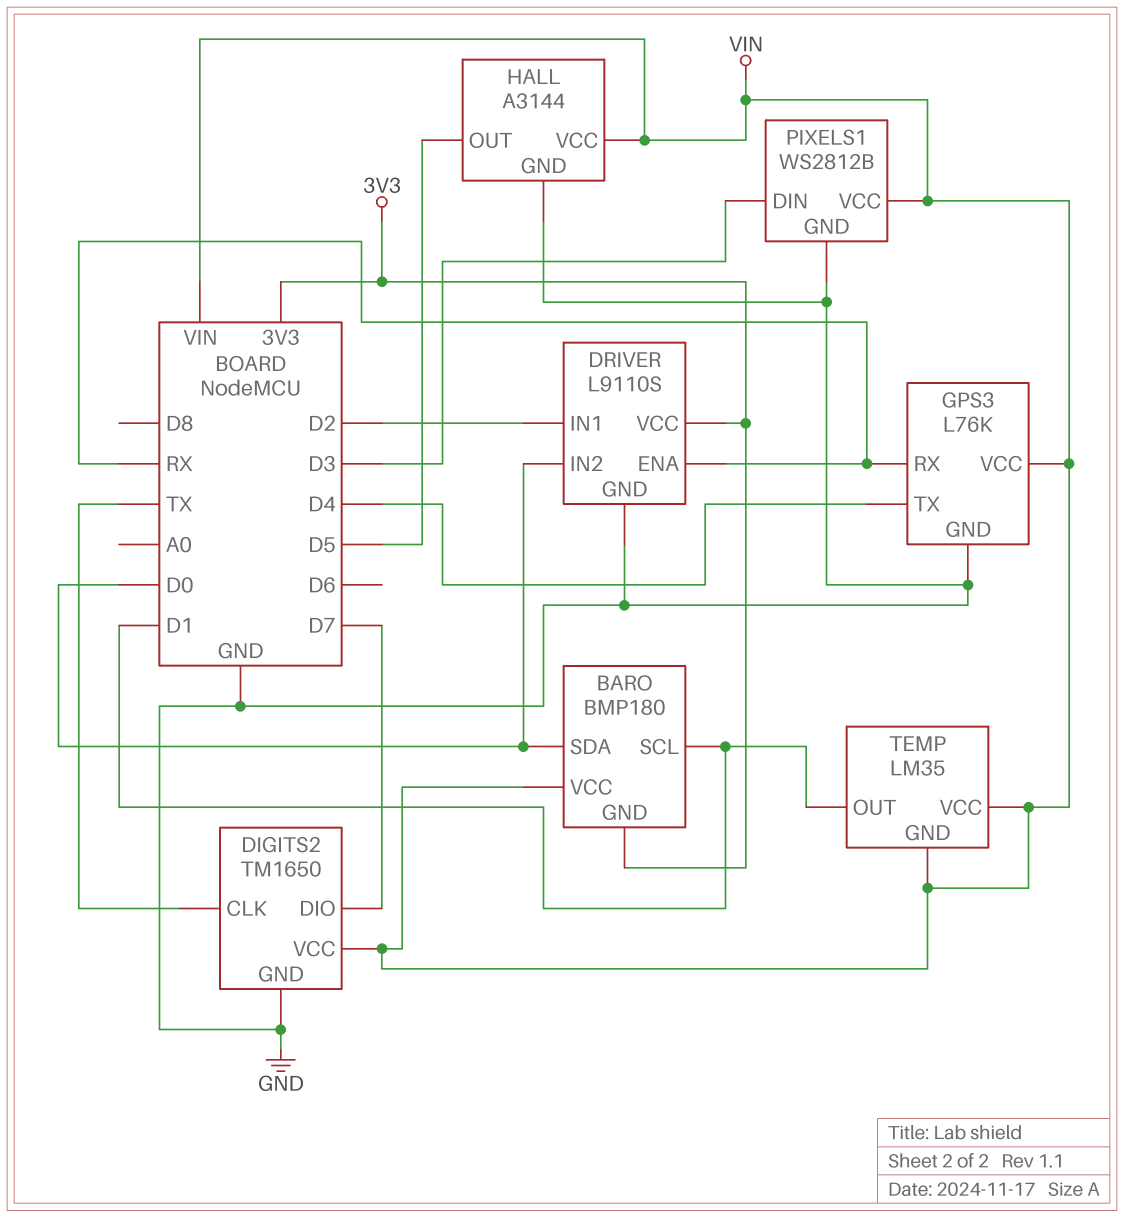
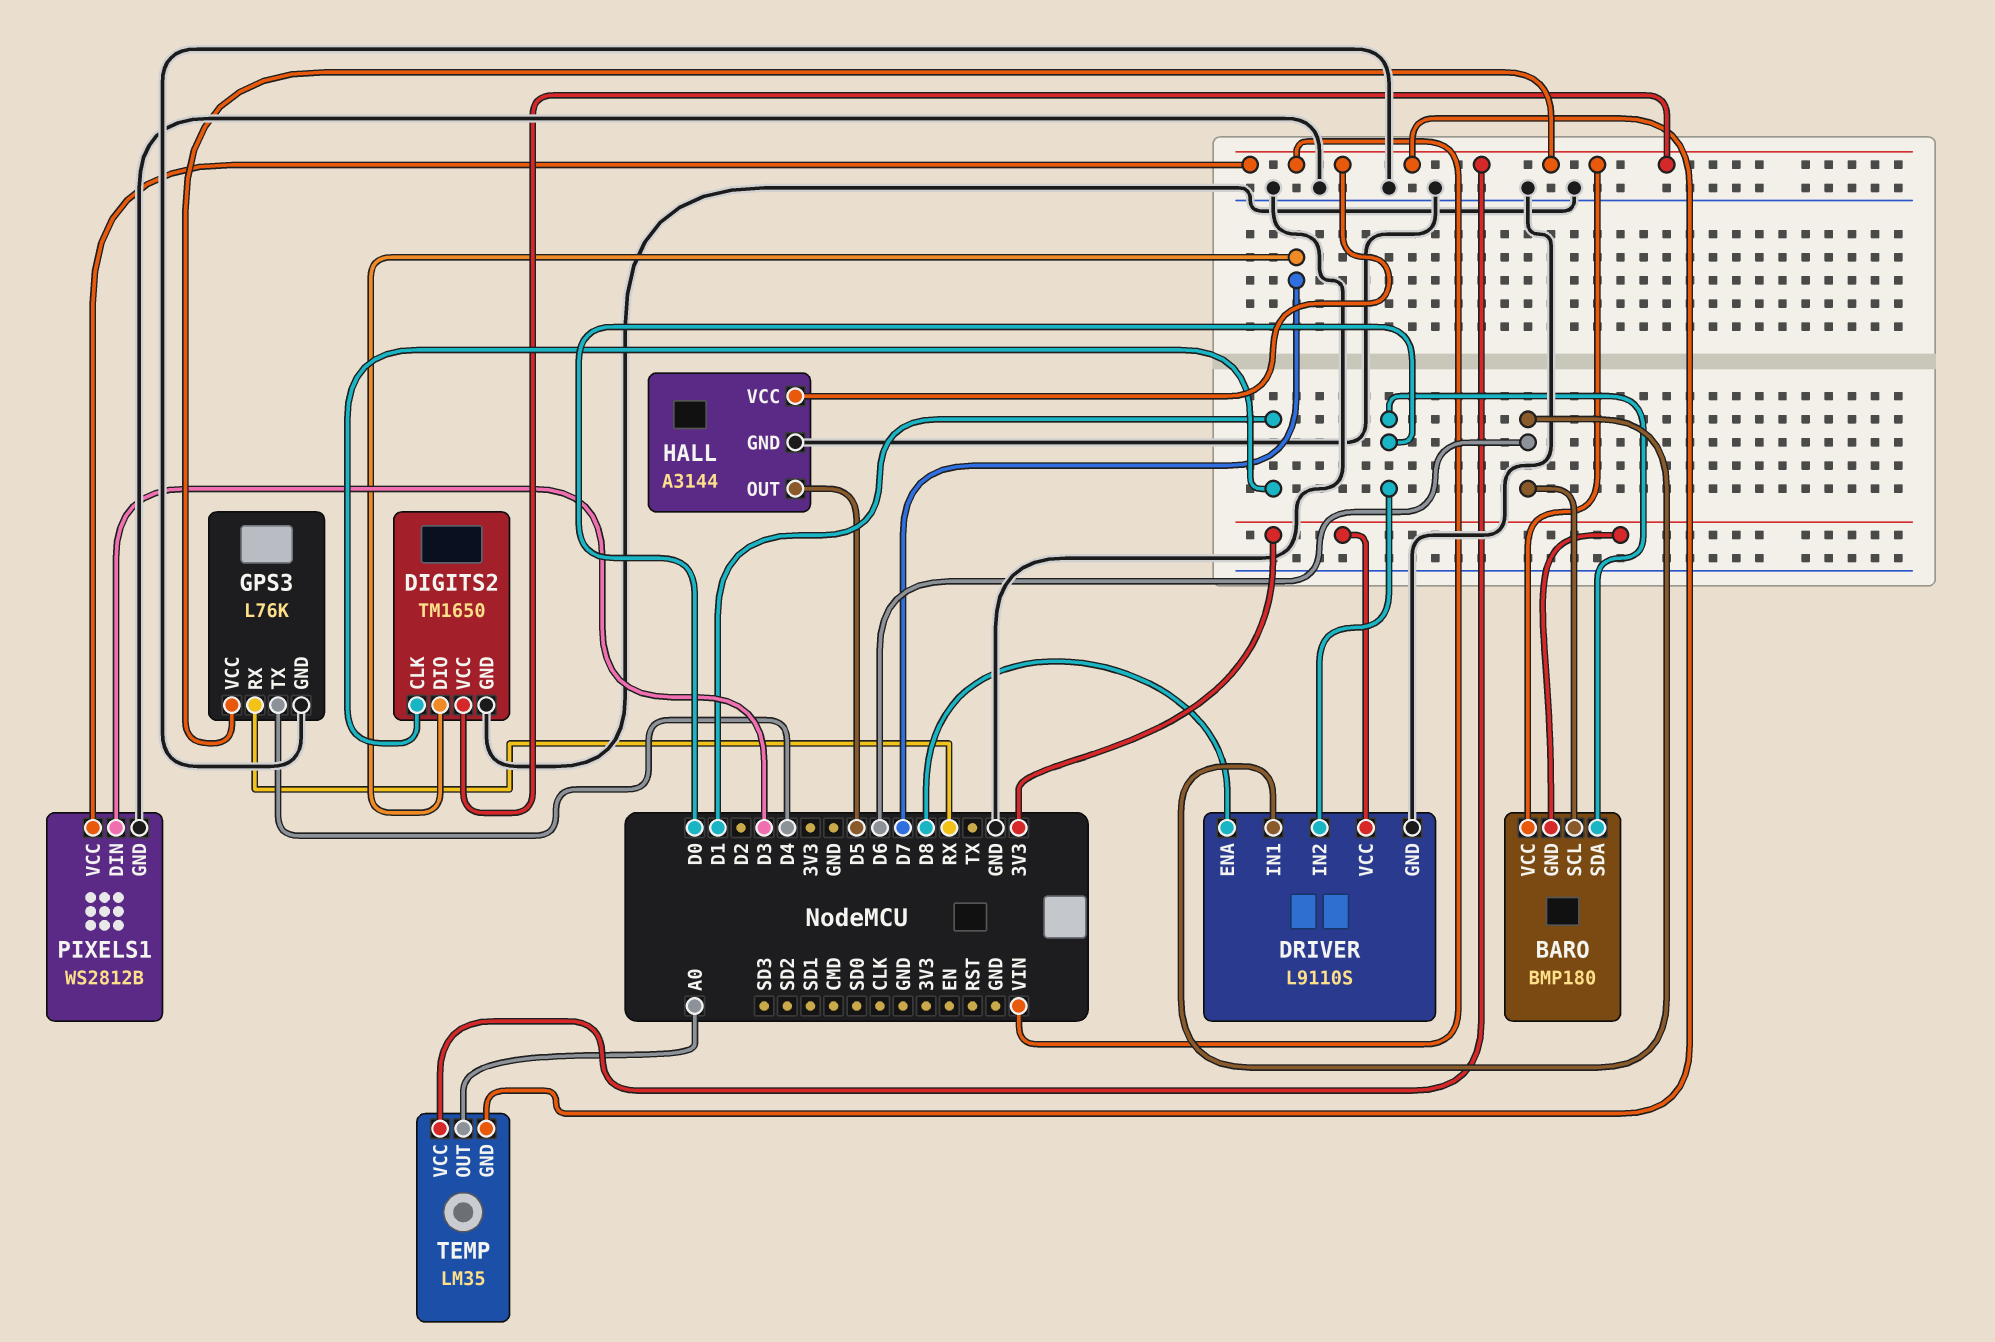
BARO pin SCL: D1 -> D6
DIGITS2 pin CLK: TX -> D1
DRIVER pin ENA: RX -> D8
DRIVER pin IN1: D2 -> D6
TEMP pin OUT: D1 -> A0

